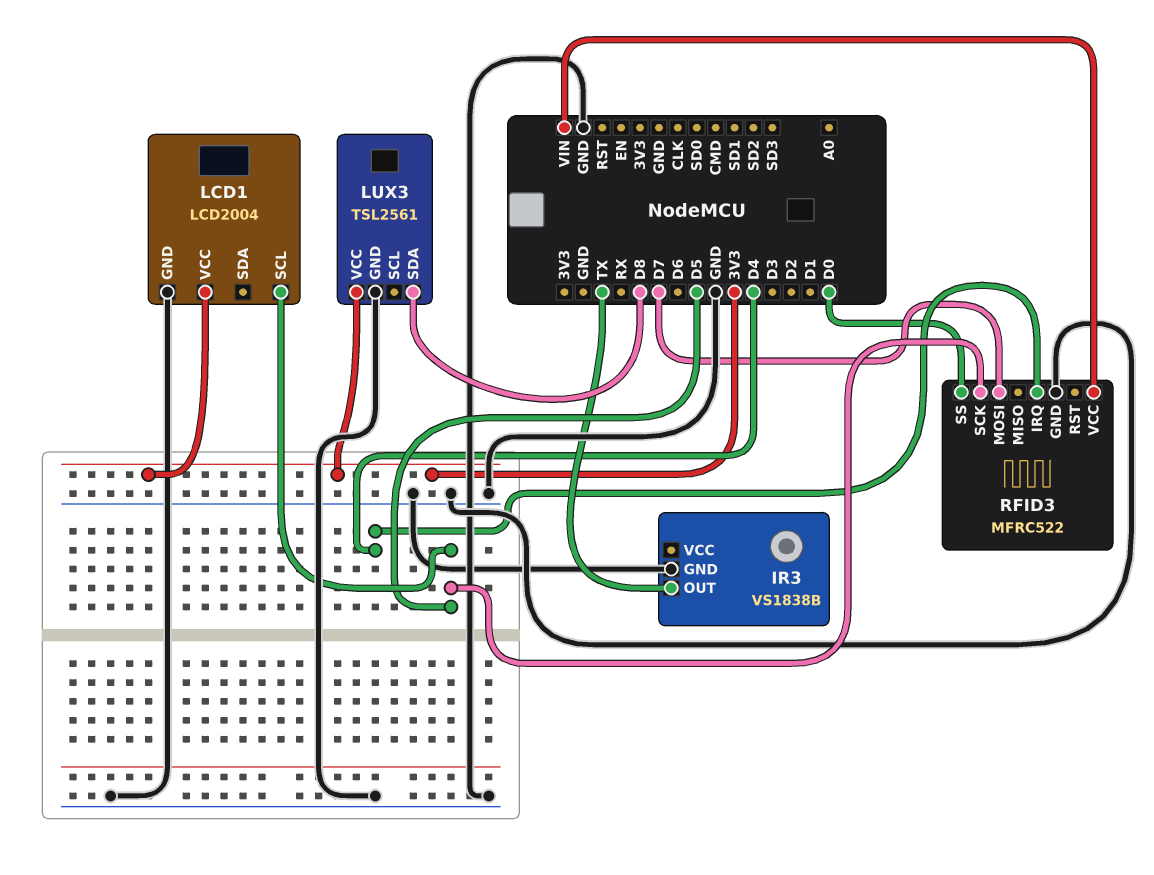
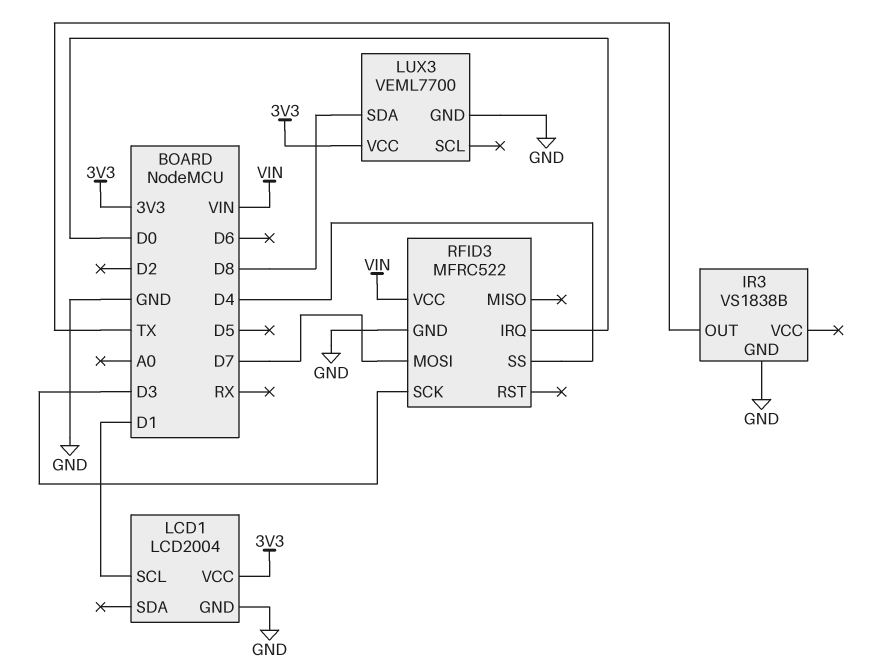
LCD1 pin SCL: D5 -> D1
LUX3: TSL2561 -> VEML7700
RFID3 pin IRQ: D4 -> D0
RFID3 pin SCK: D5 -> D3
RFID3 pin SS: D0 -> D4

